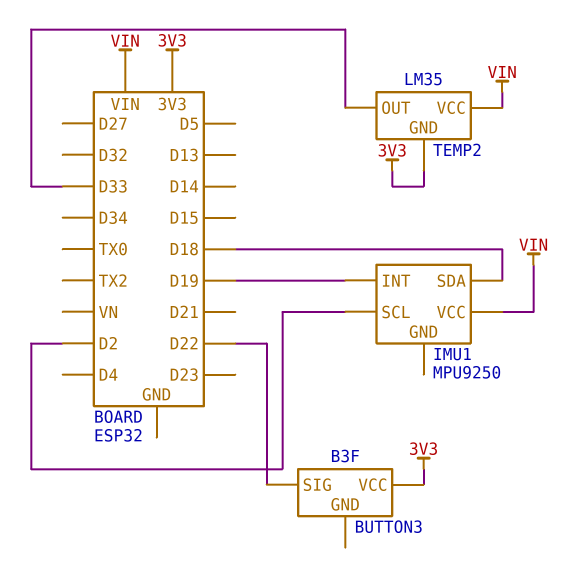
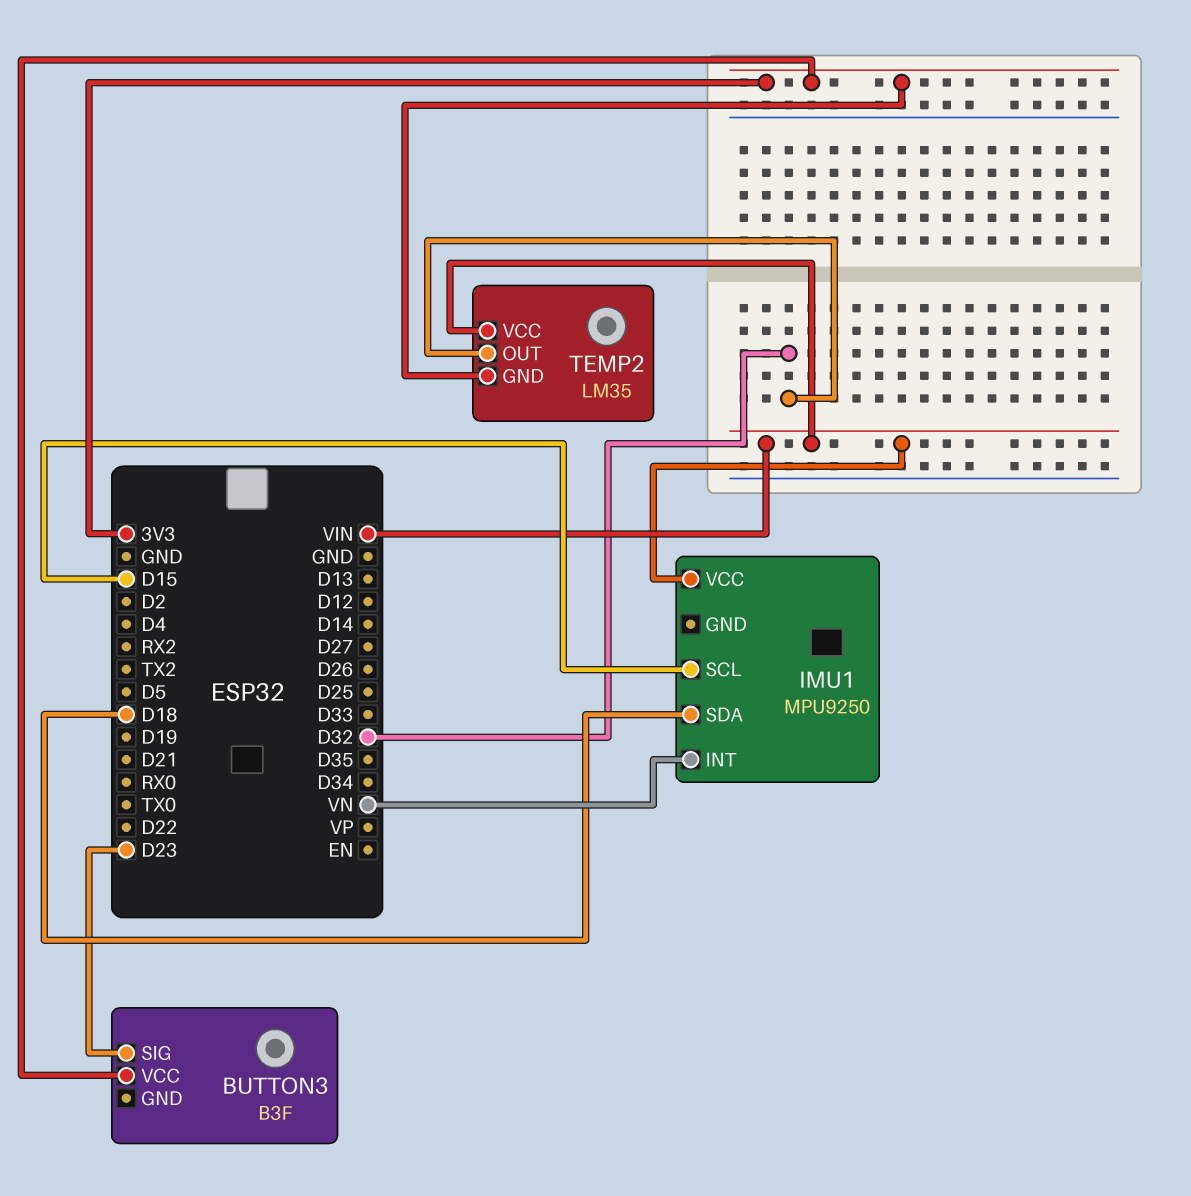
BUTTON3 pin SIG: D22 -> D23
IMU1 pin INT: D19 -> VN
IMU1 pin SCL: D2 -> D15
TEMP2 pin OUT: D33 -> D32

